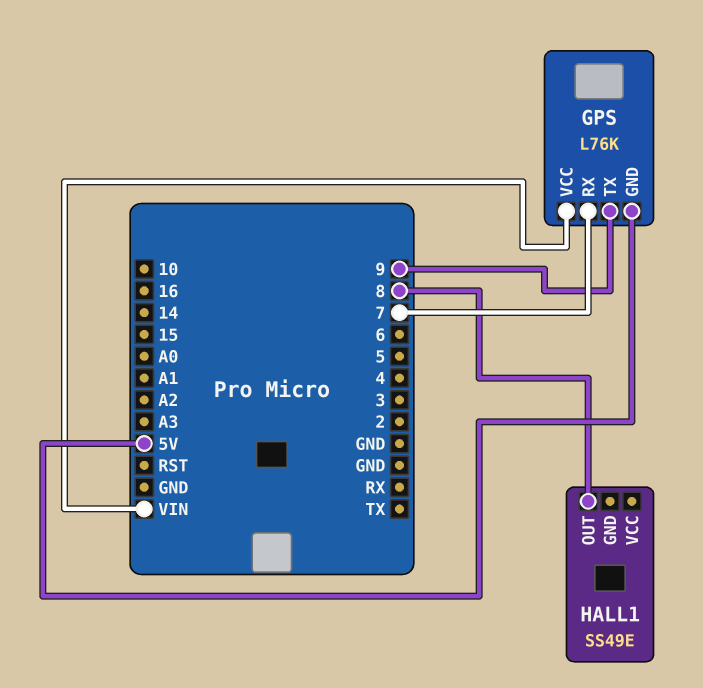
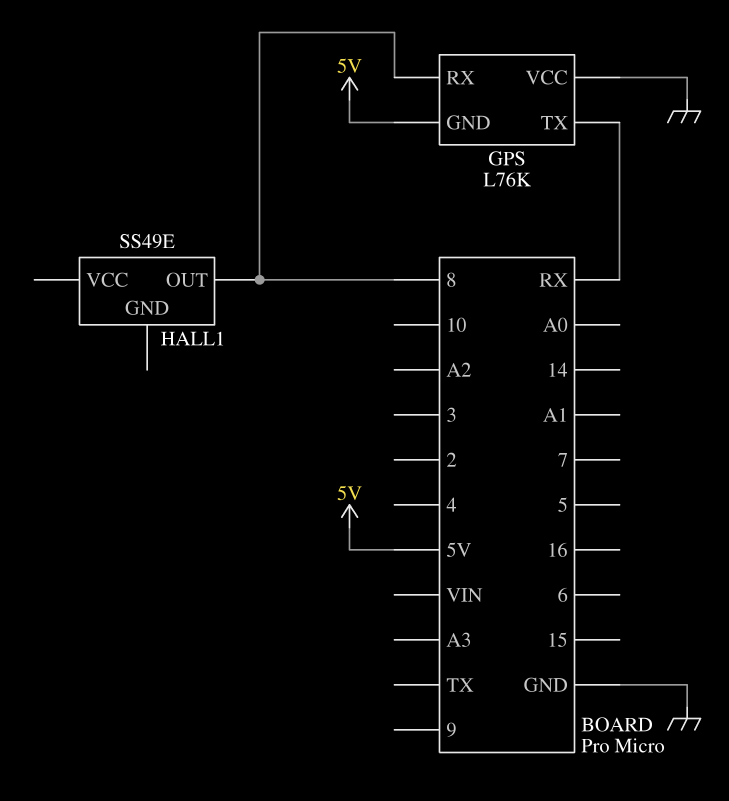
GPS pin RX: 7 -> 8
GPS pin TX: 9 -> RX
GPS pin VCC: VIN -> GND

